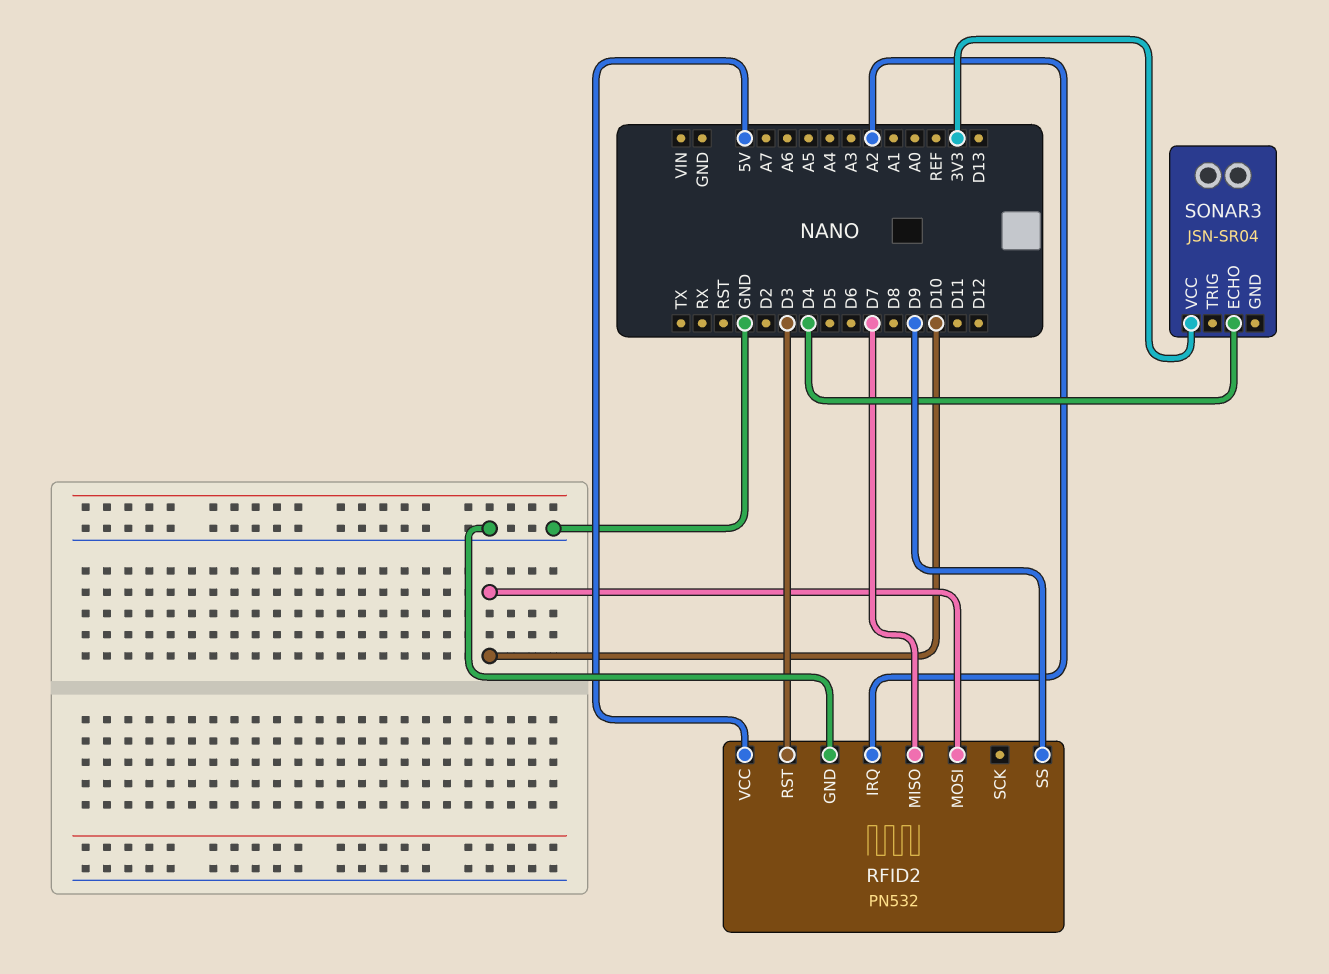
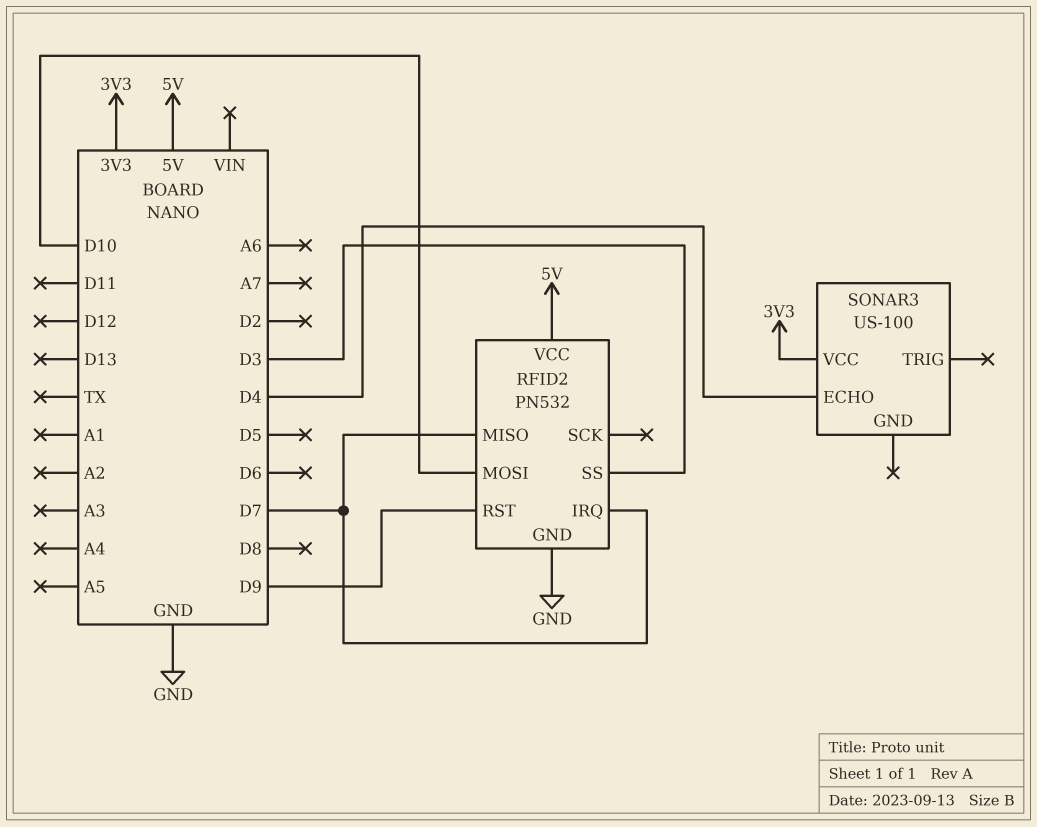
RFID2 pin IRQ: A2 -> D7
RFID2 pin RST: D3 -> D9
RFID2 pin SS: D9 -> D3
SONAR3: JSN-SR04 -> US-100

